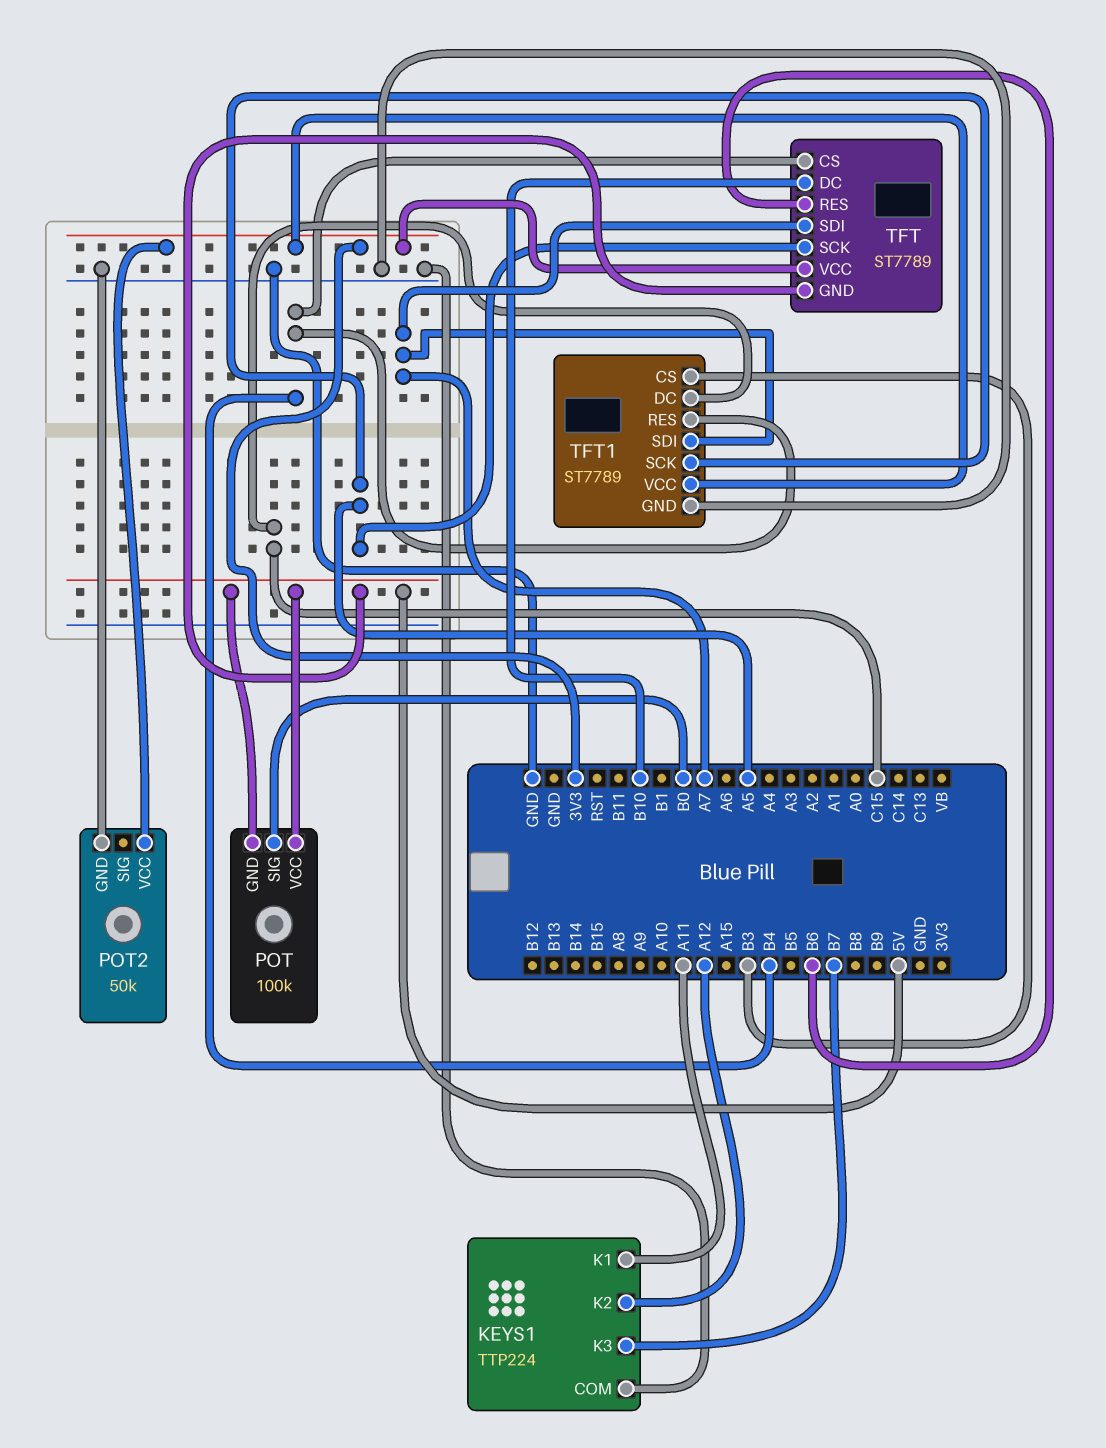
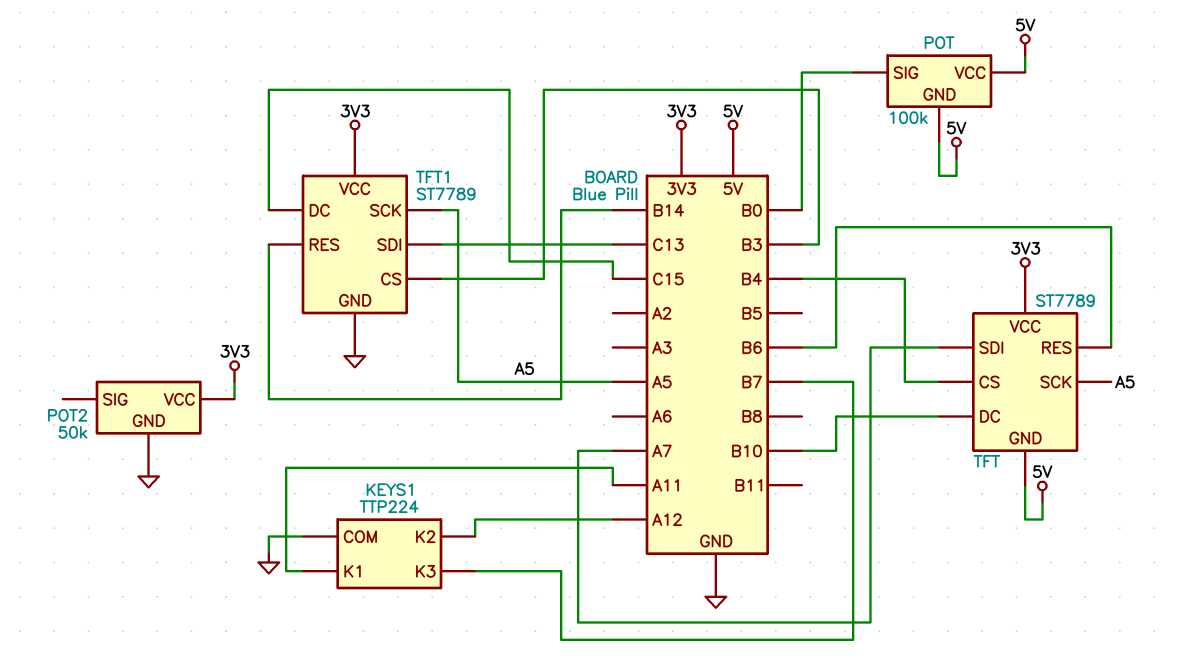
TFT1 pin RES: B4 -> B14
TFT1 pin SDI: A7 -> C13

